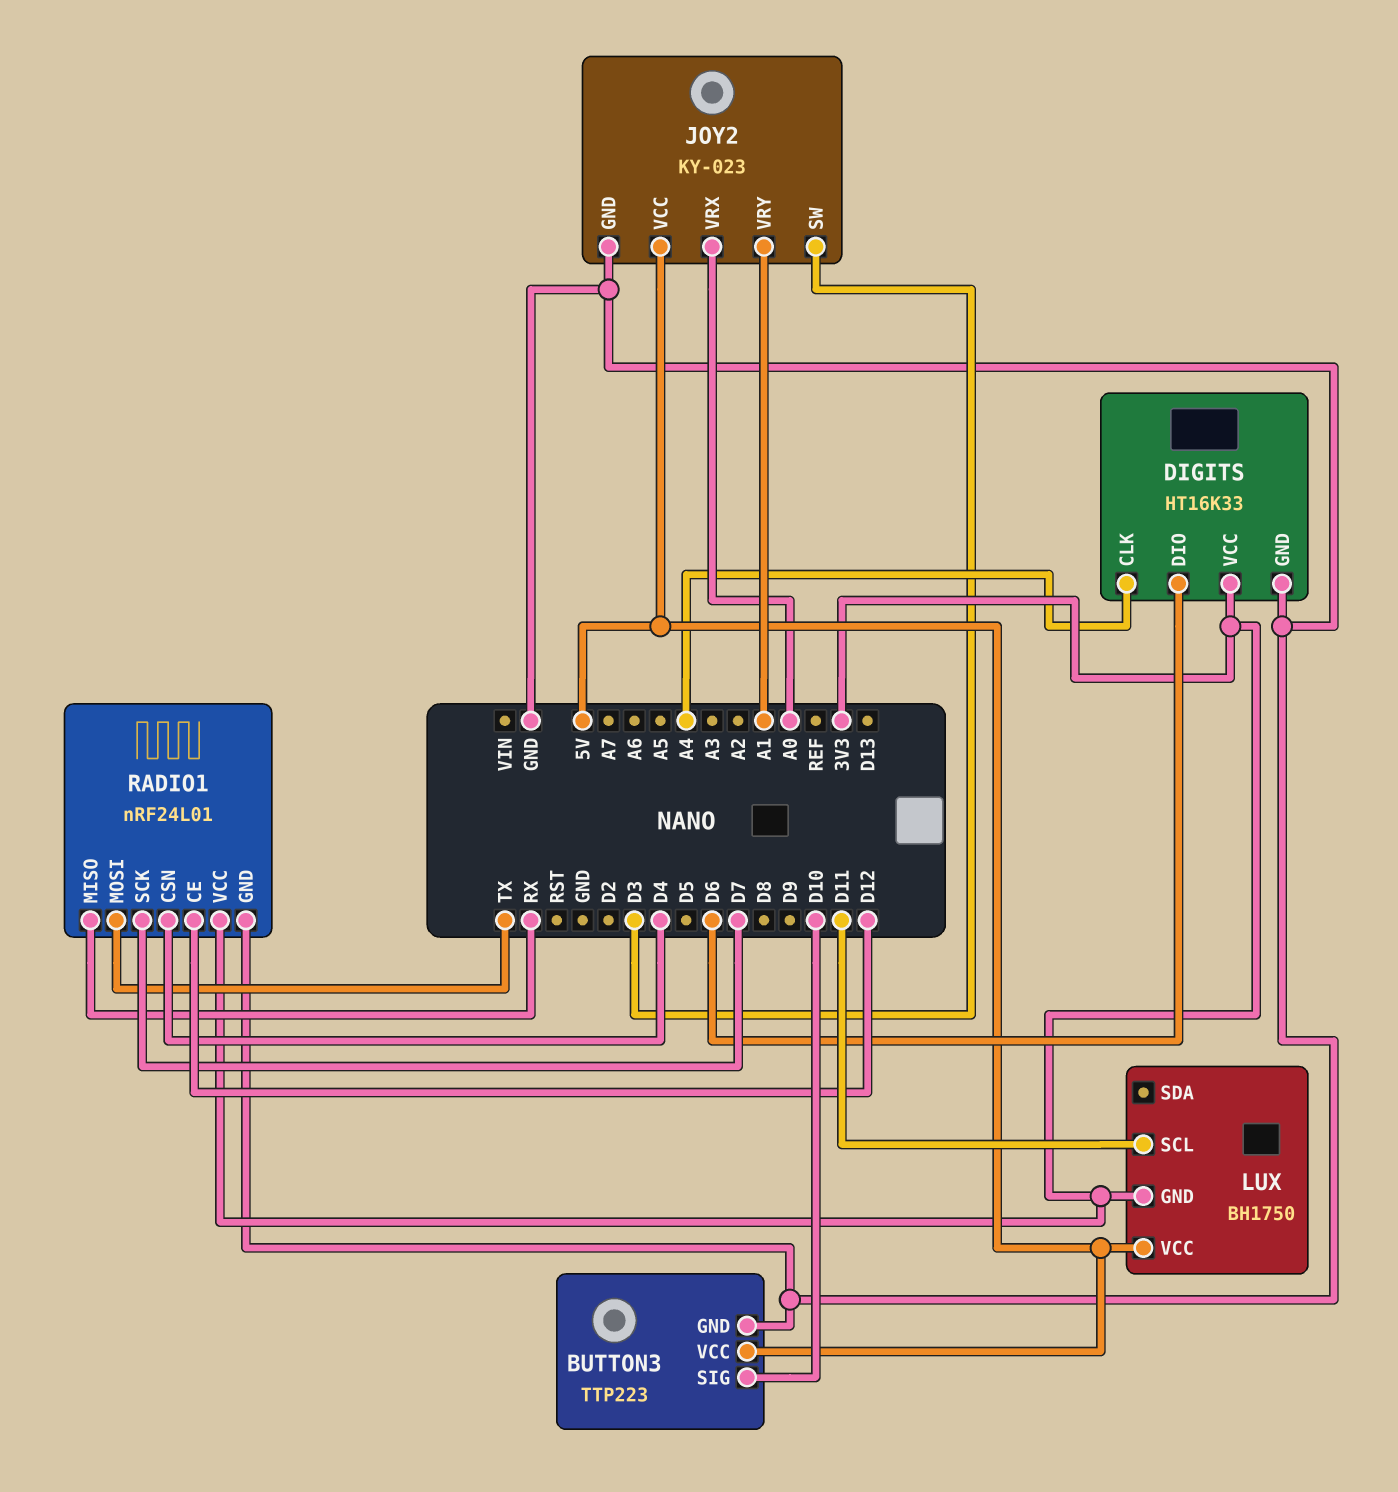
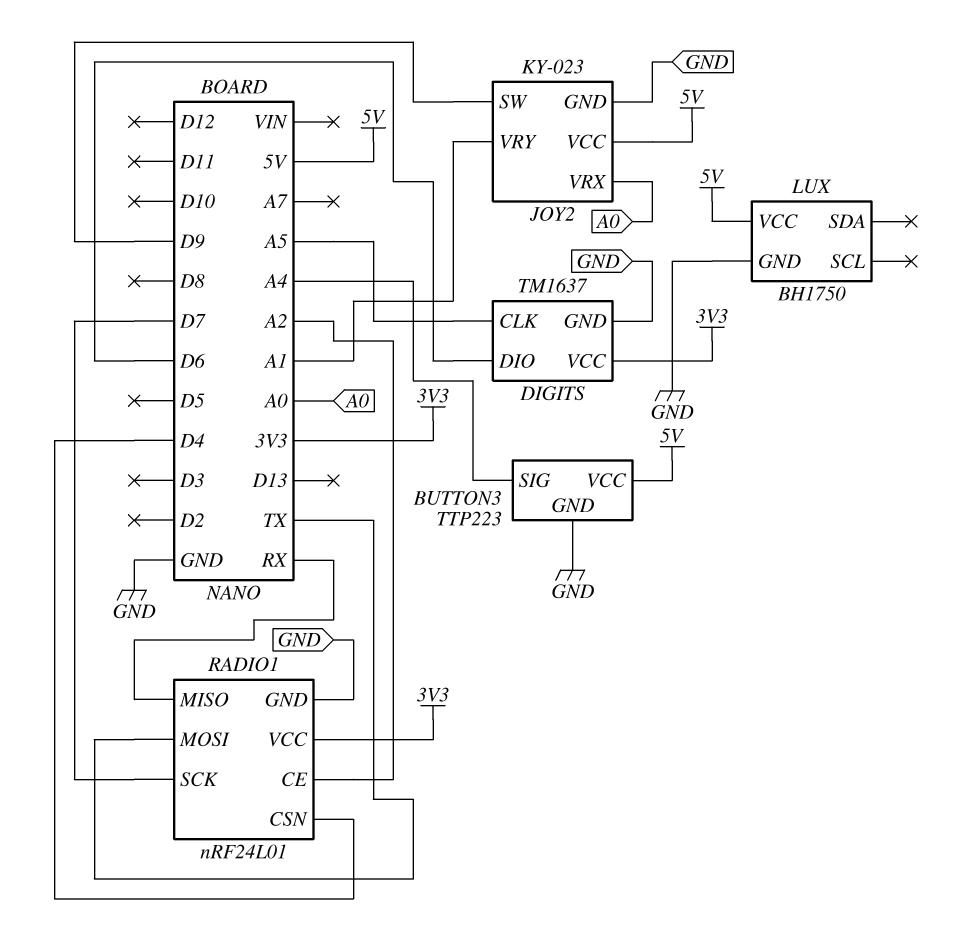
BUTTON3 pin SIG: D10 -> A4
DIGITS: HT16K33 -> TM1637
DIGITS pin CLK: A4 -> A5
JOY2 pin SW: D3 -> D9
LUX pin GND: 3V3 -> GND
LUX pin SCL: D11 -> none
RADIO1 pin CE: D12 -> A2

